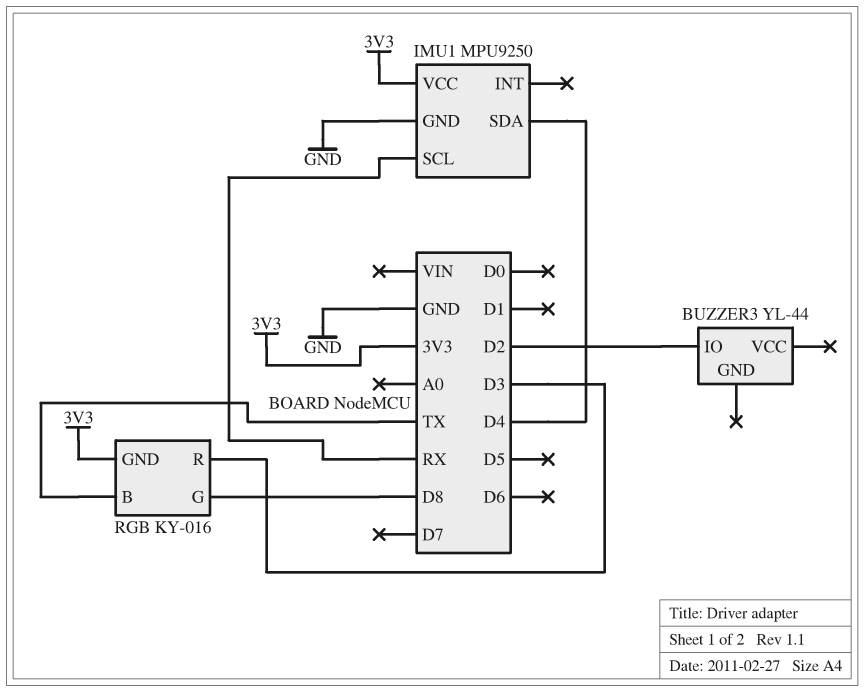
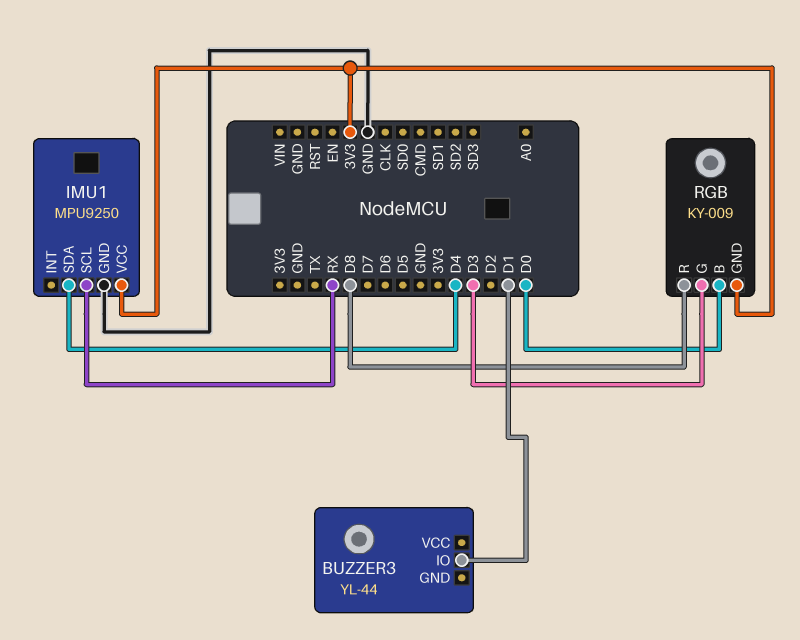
BUZZER3 pin IO: D2 -> D1
RGB: KY-016 -> KY-009
RGB pin B: TX -> D0
RGB pin G: D8 -> D3
RGB pin R: D3 -> D8

